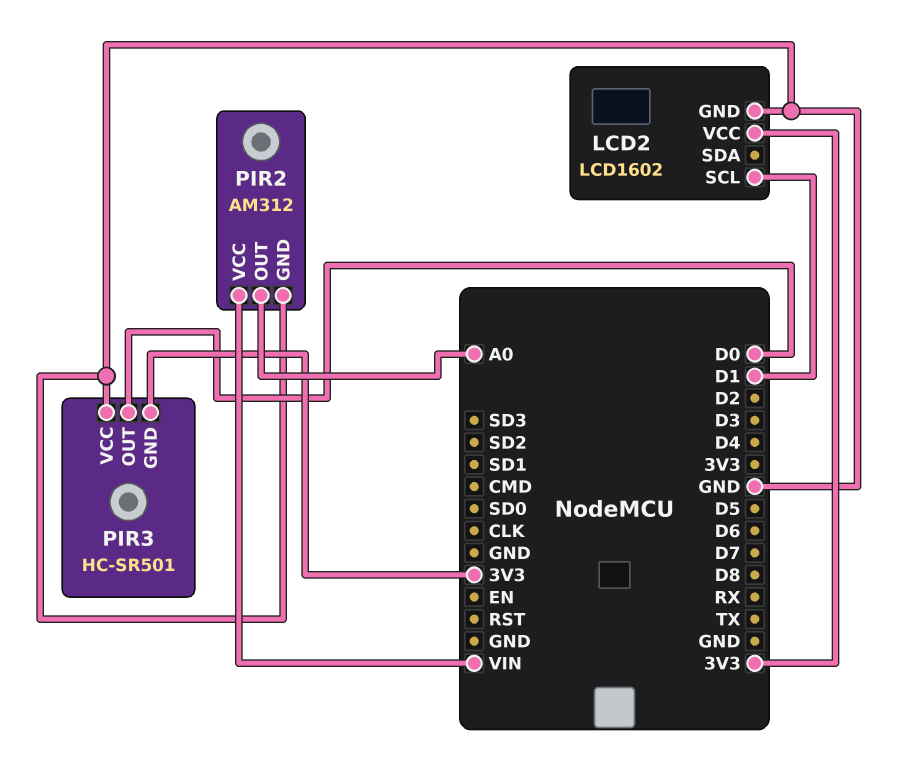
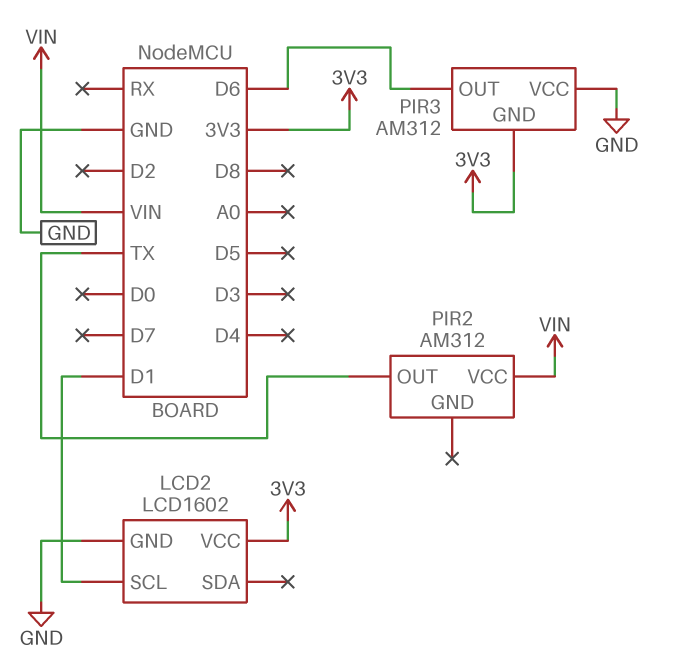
PIR2 pin GND: GND -> none
PIR2 pin OUT: A0 -> TX
PIR3: HC-SR501 -> AM312
PIR3 pin OUT: D0 -> D6

